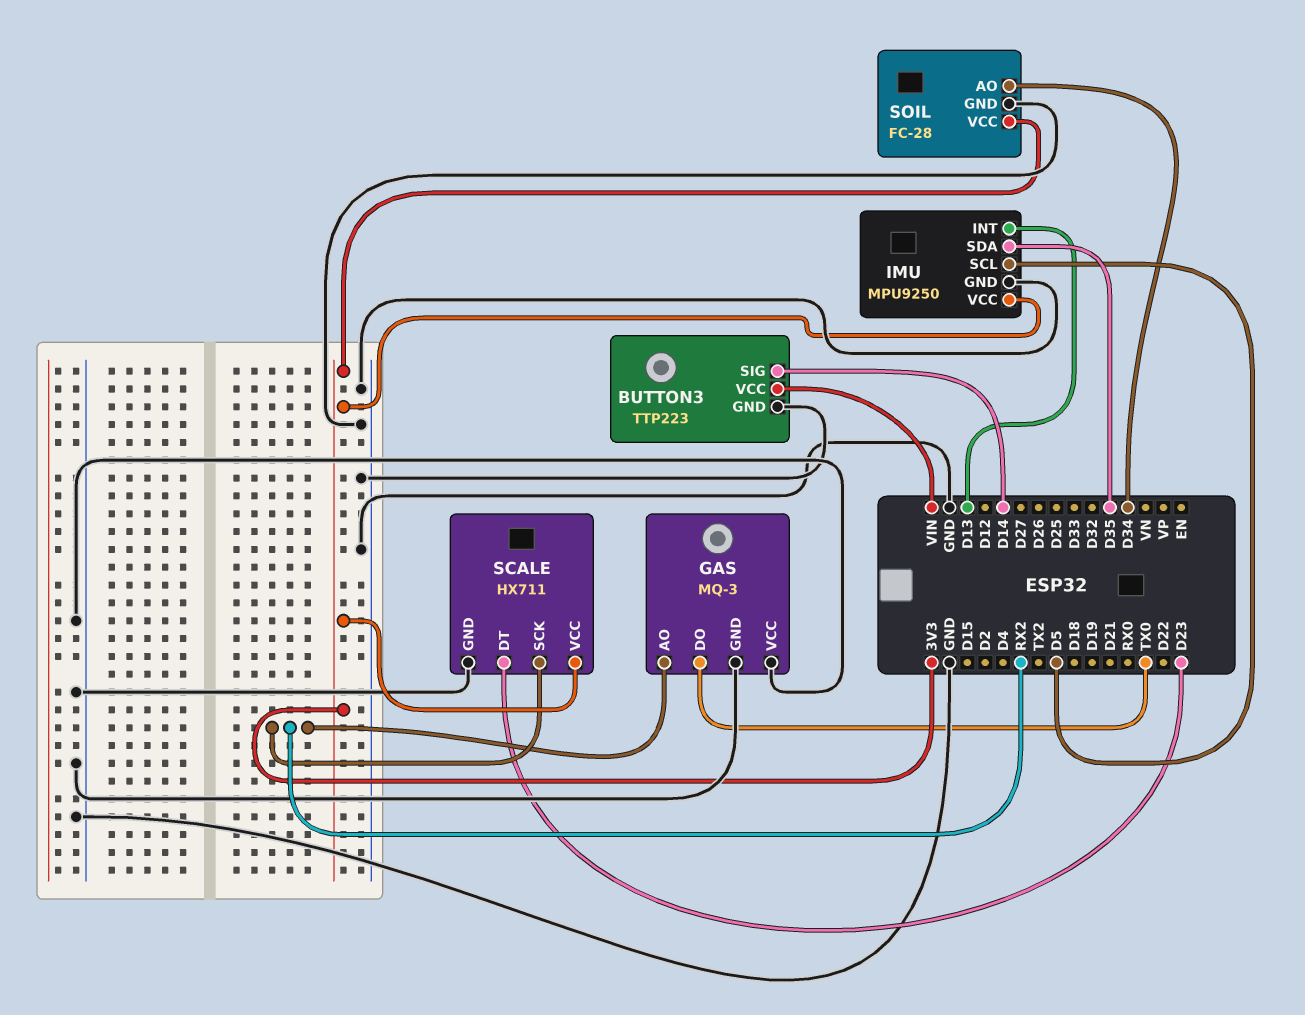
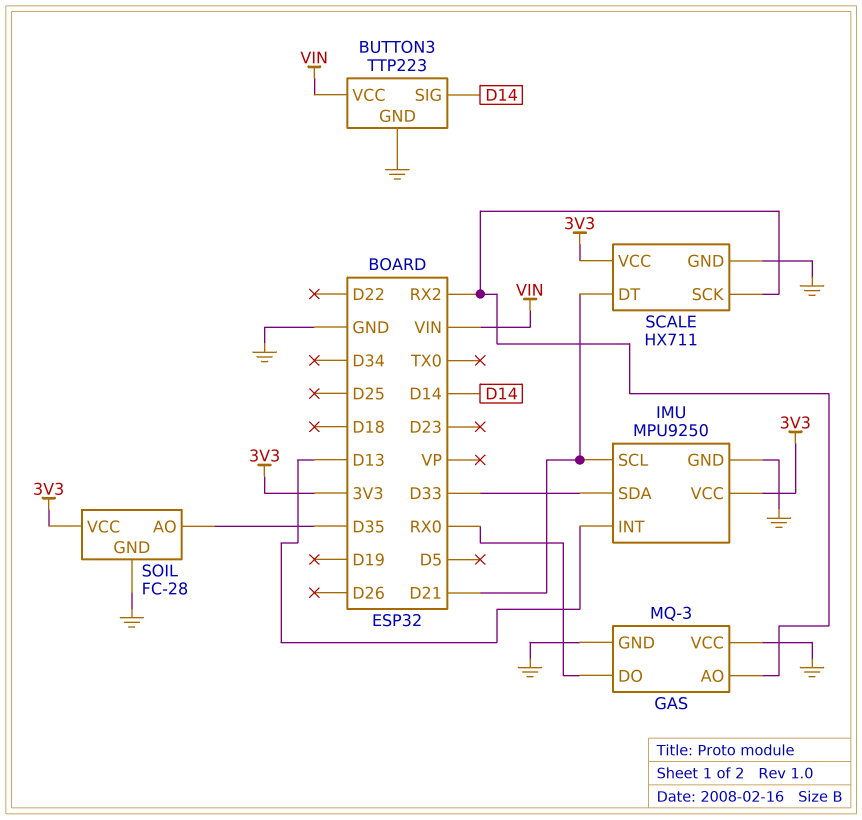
GAS pin DO: TX0 -> RX0
IMU pin SCL: D5 -> D21
IMU pin SDA: D35 -> D33
SCALE pin DT: D23 -> D21
SOIL pin AO: D34 -> D35

